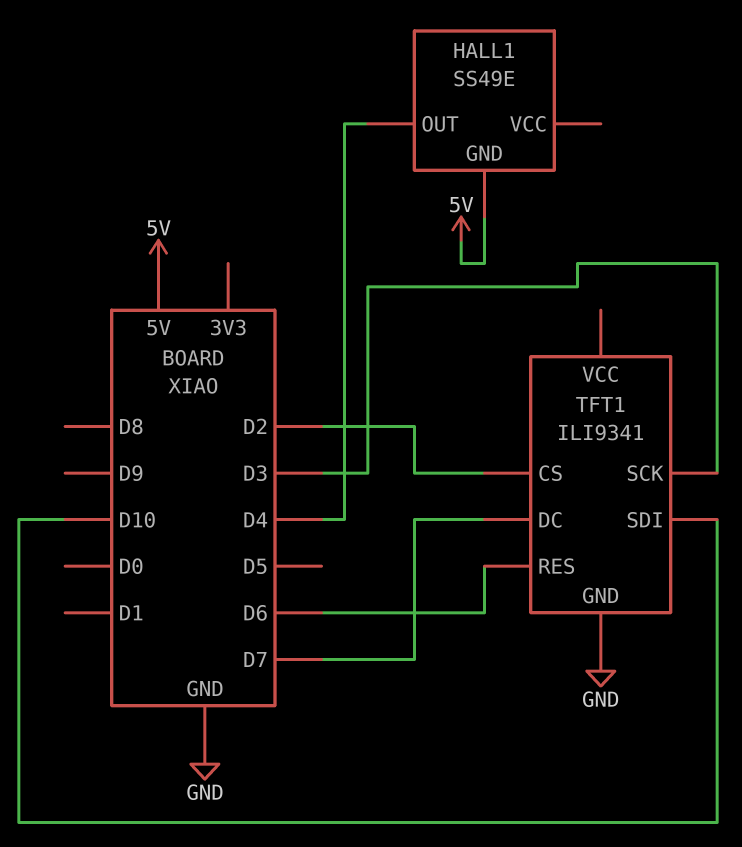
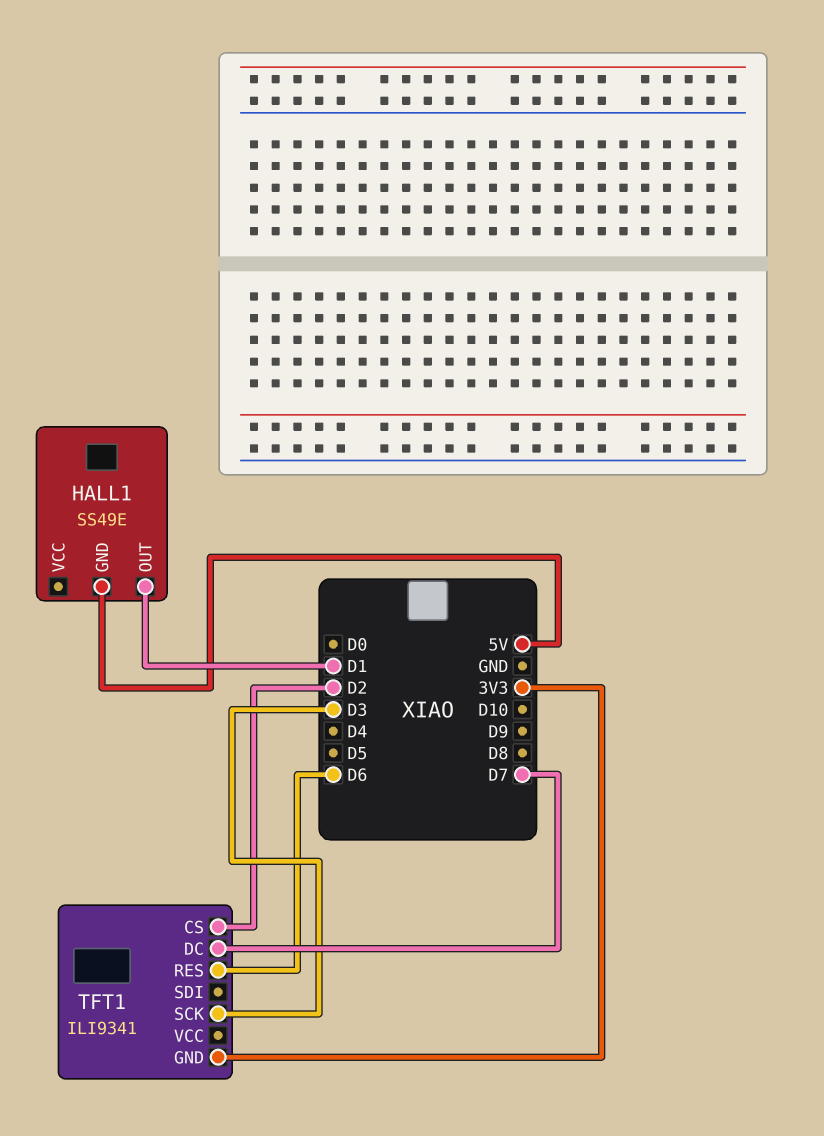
HALL1 pin OUT: D4 -> D1
TFT1 pin GND: GND -> 3V3
TFT1 pin SDI: D10 -> none

